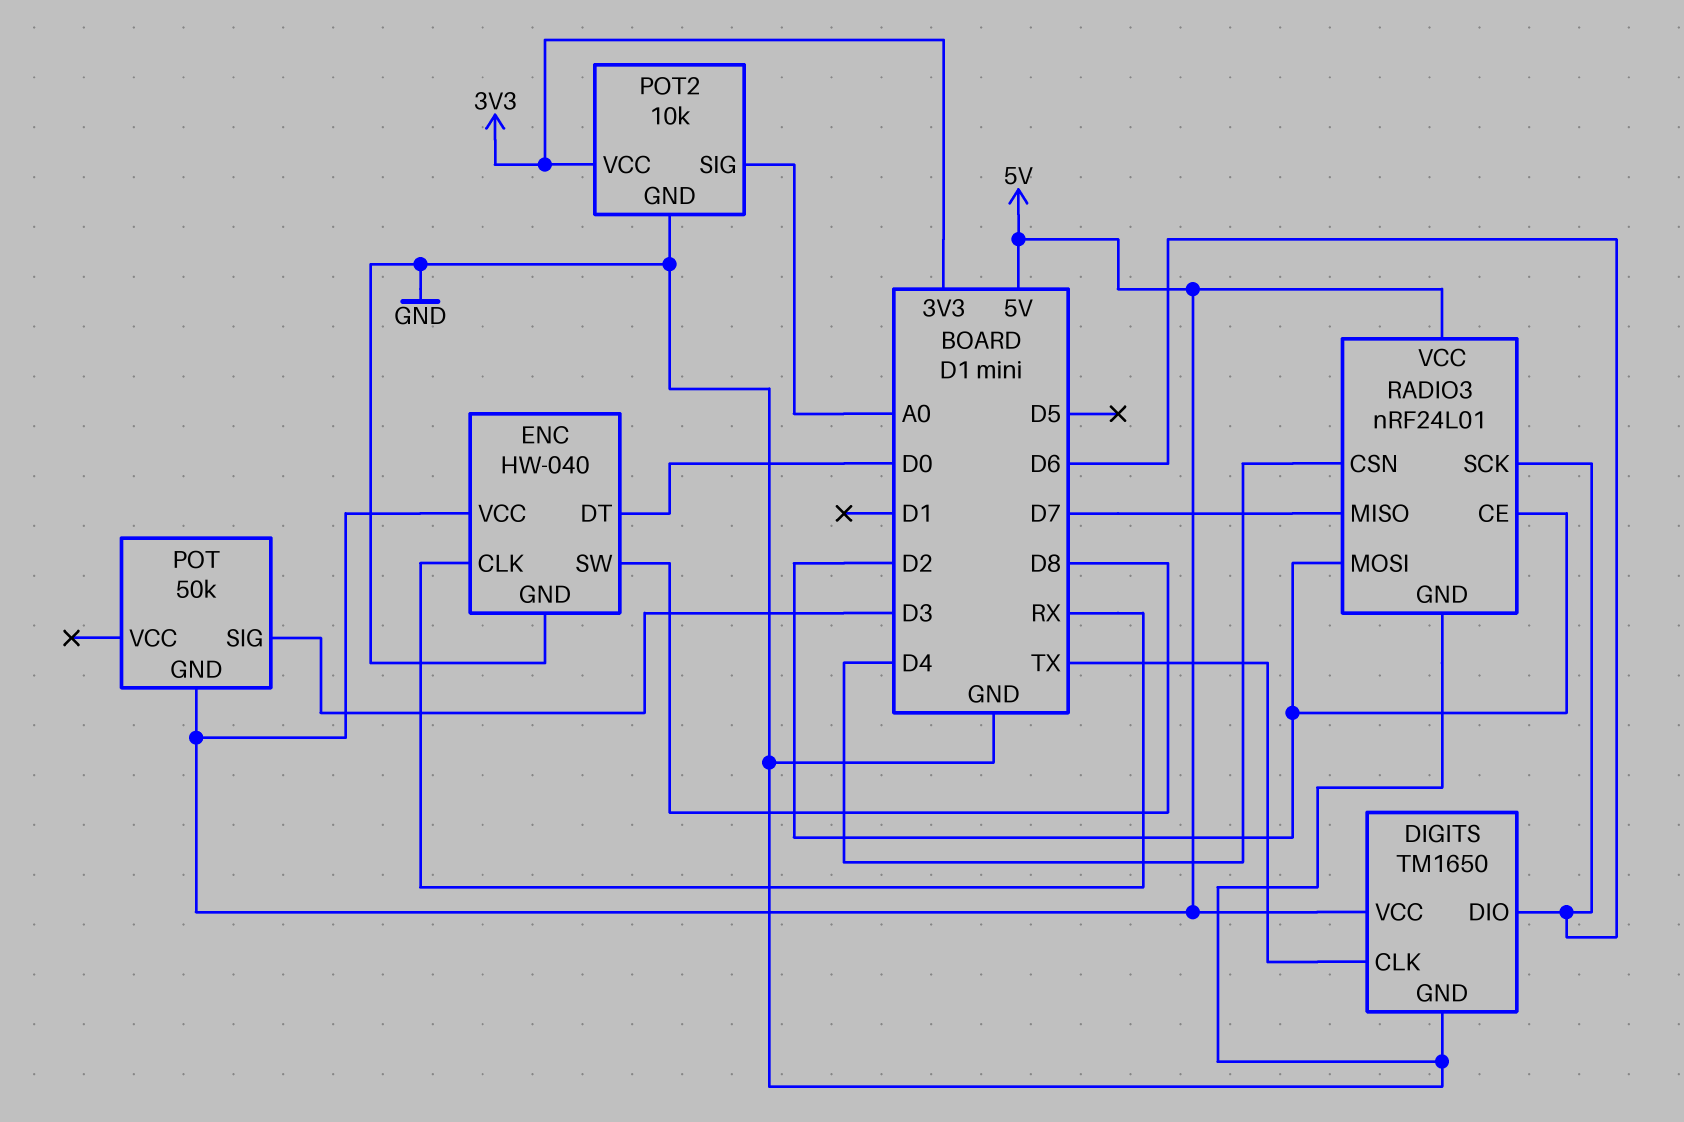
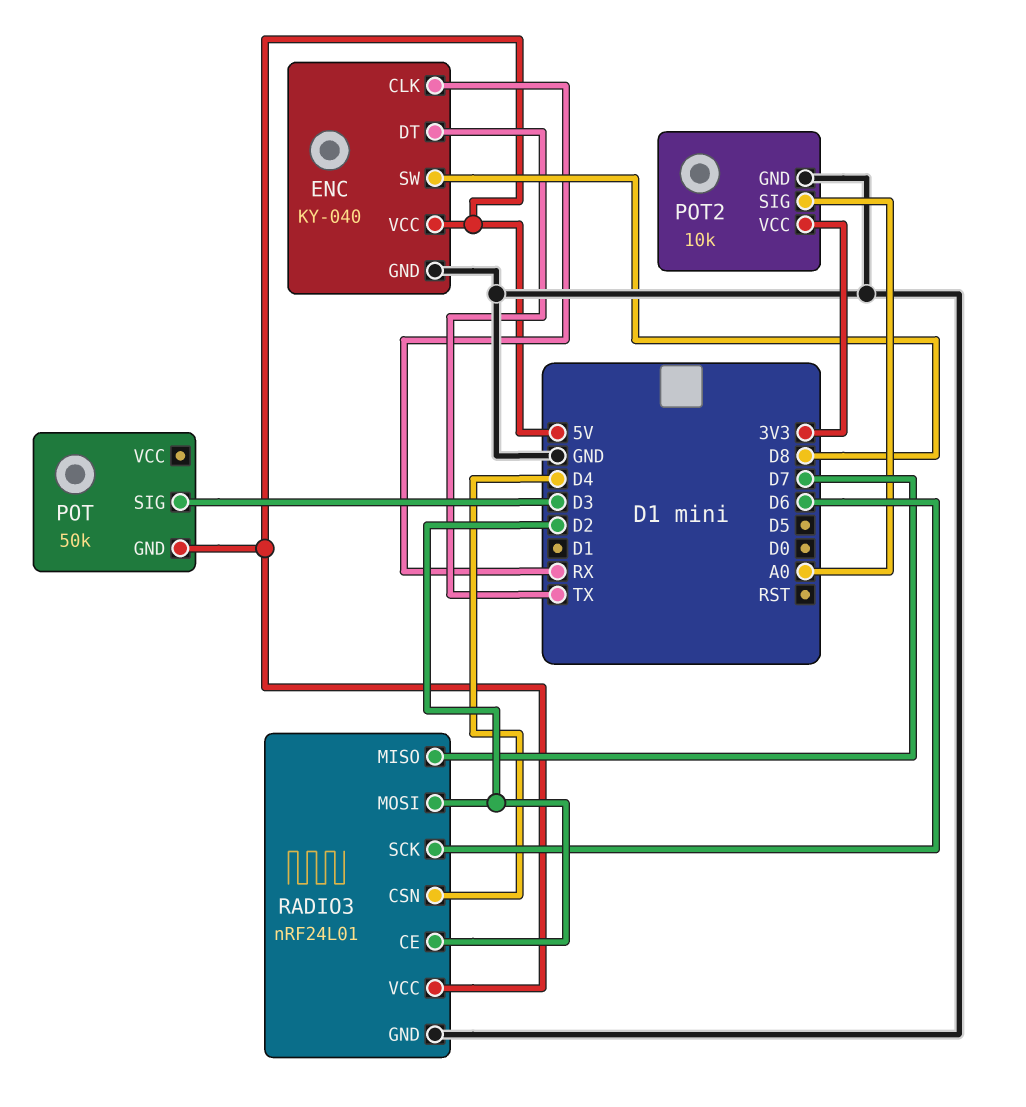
DIGITS: TM1650 -> none
DIGITS pin CLK: TX -> none
DIGITS pin DIO: D6 -> none
DIGITS pin GND: GND -> none
DIGITS pin VCC: 5V -> none
ENC: HW-040 -> KY-040
ENC pin DT: D0 -> TX

